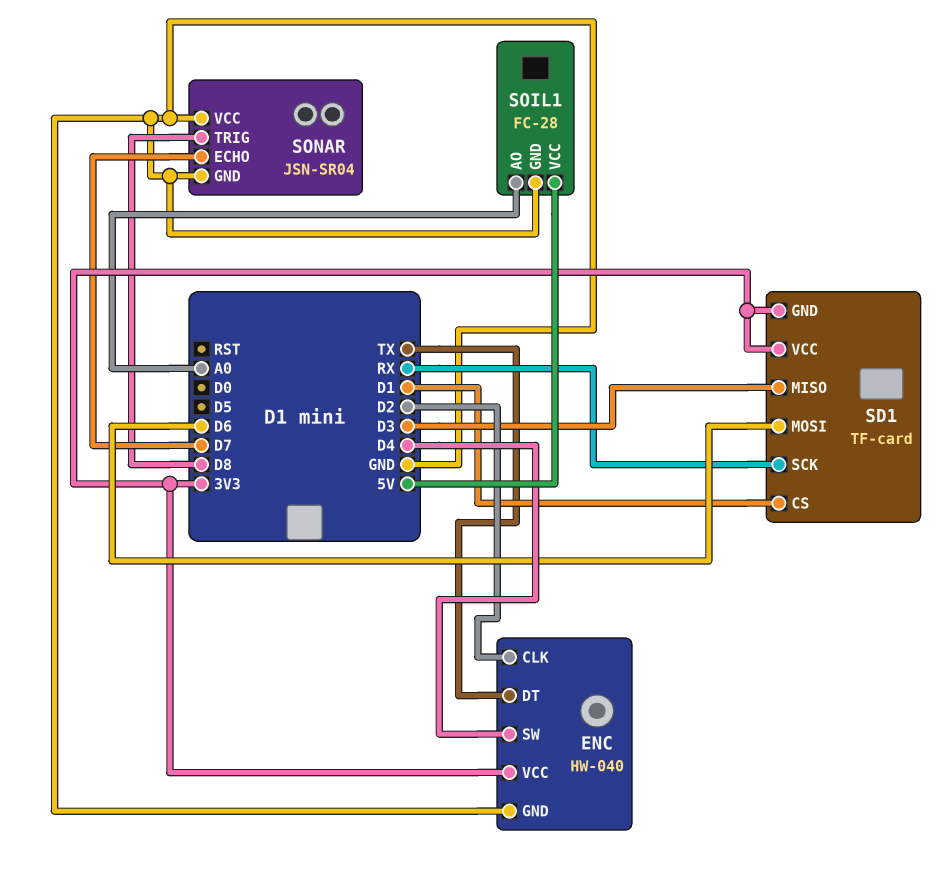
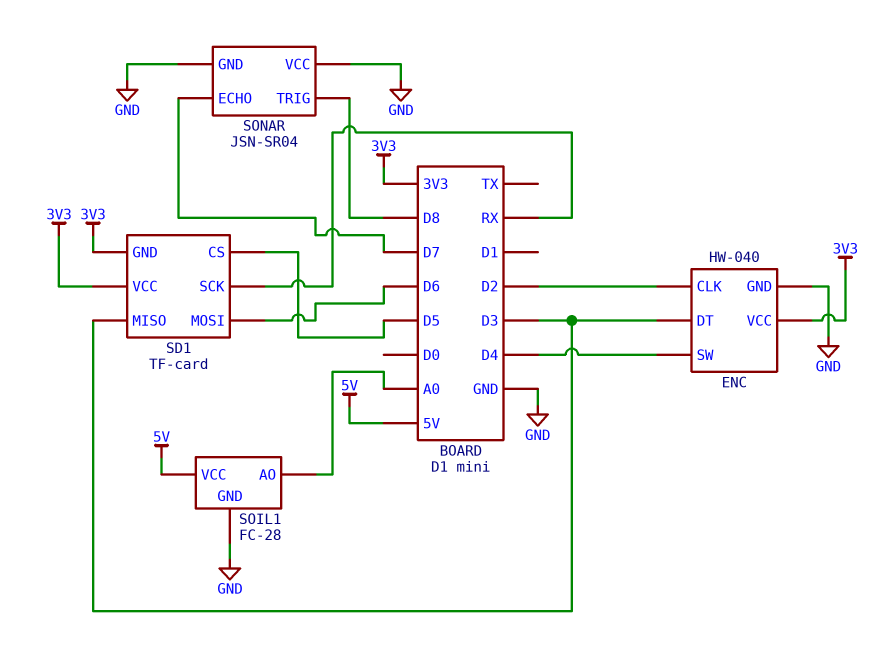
ENC pin DT: TX -> D3
SD1 pin CS: D1 -> D5

